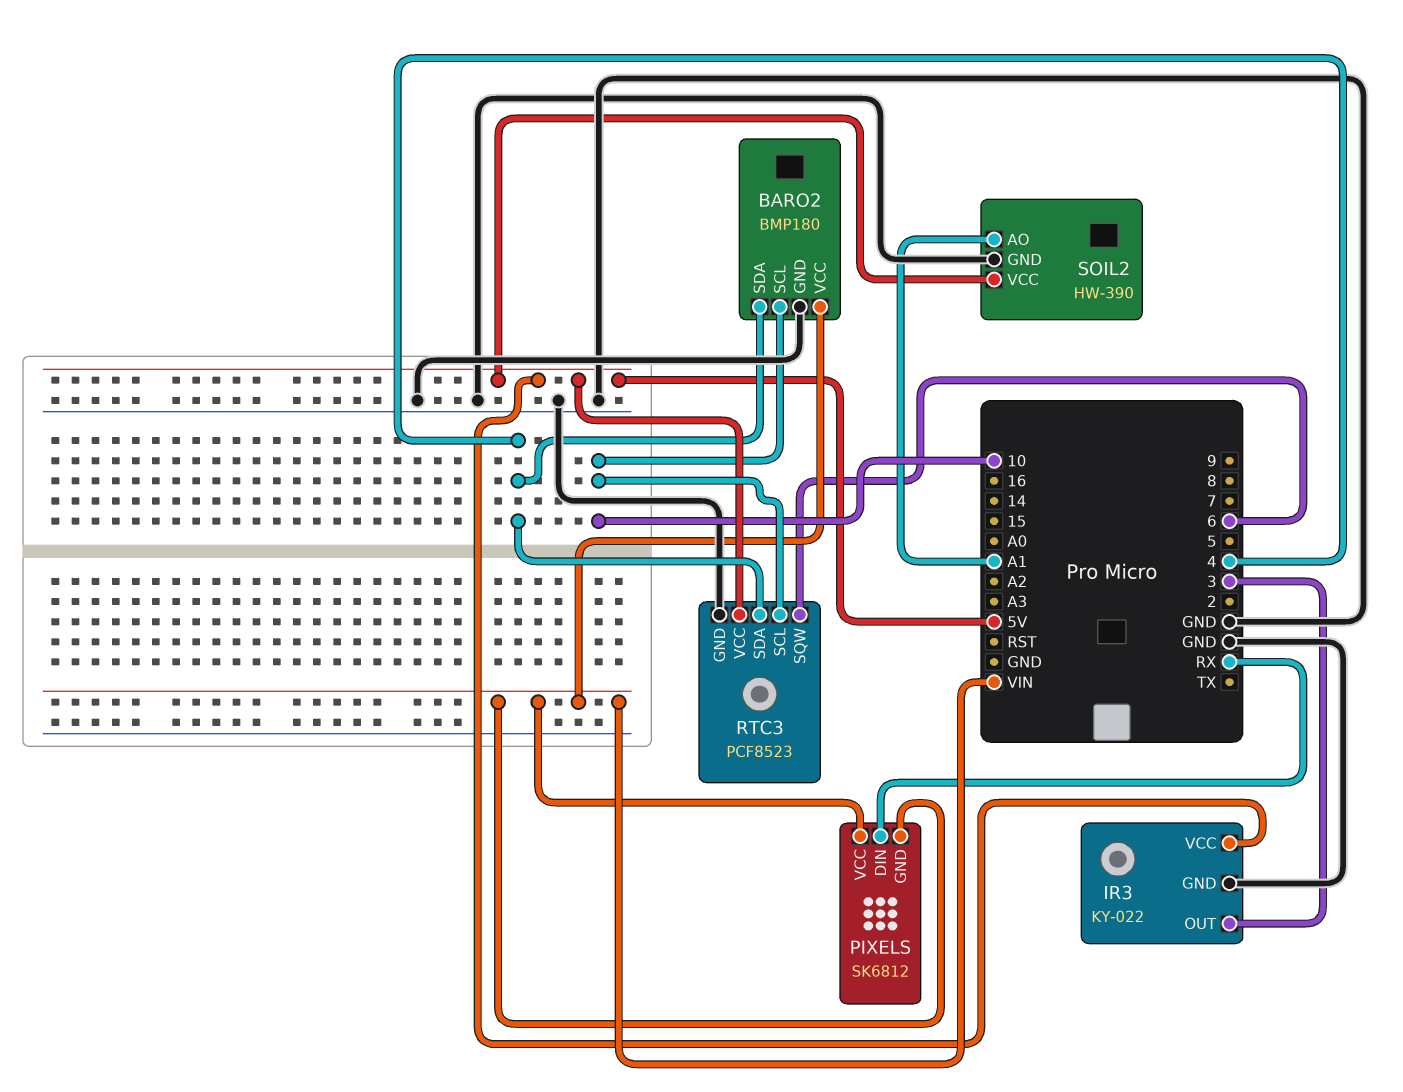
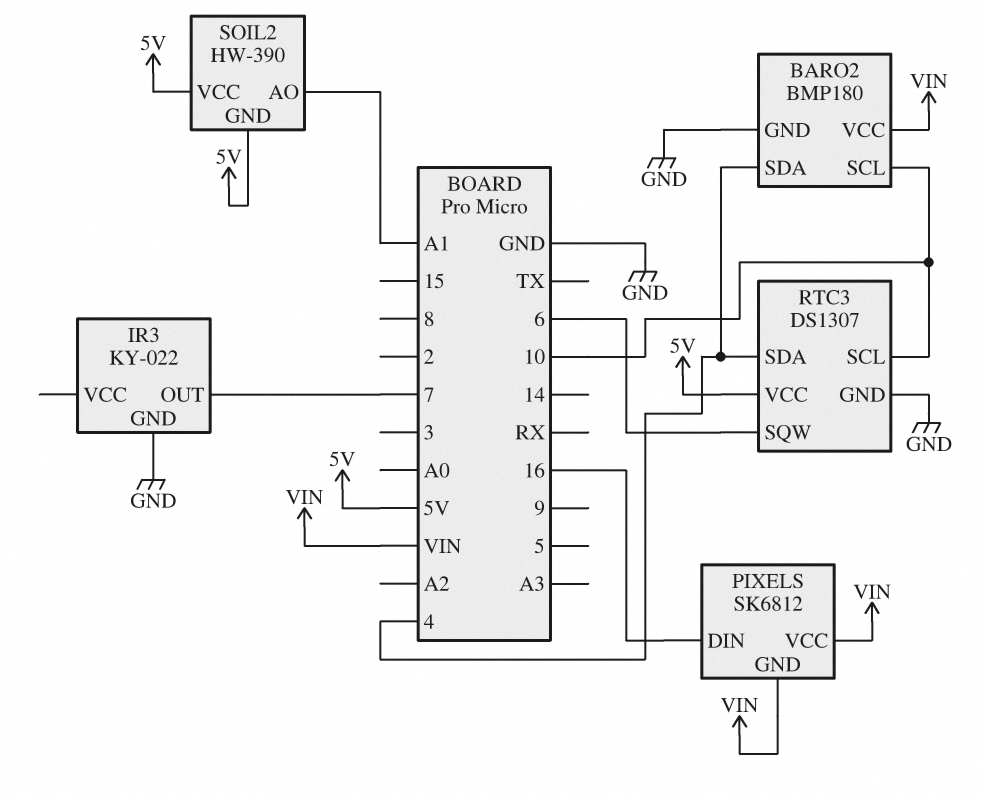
IR3 pin OUT: 3 -> 7
IR3 pin VCC: 5V -> none
PIXELS pin DIN: RX -> 16
RTC3: PCF8523 -> DS1307
SOIL2 pin GND: GND -> 5V

